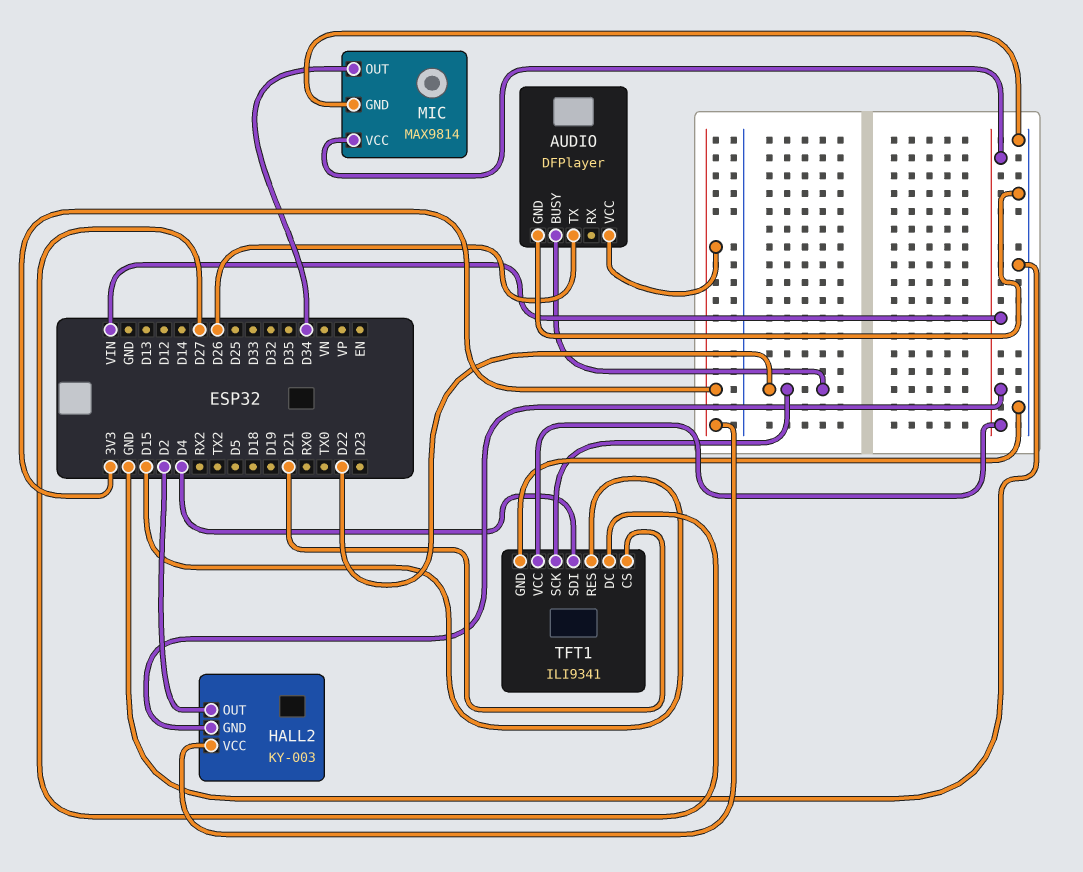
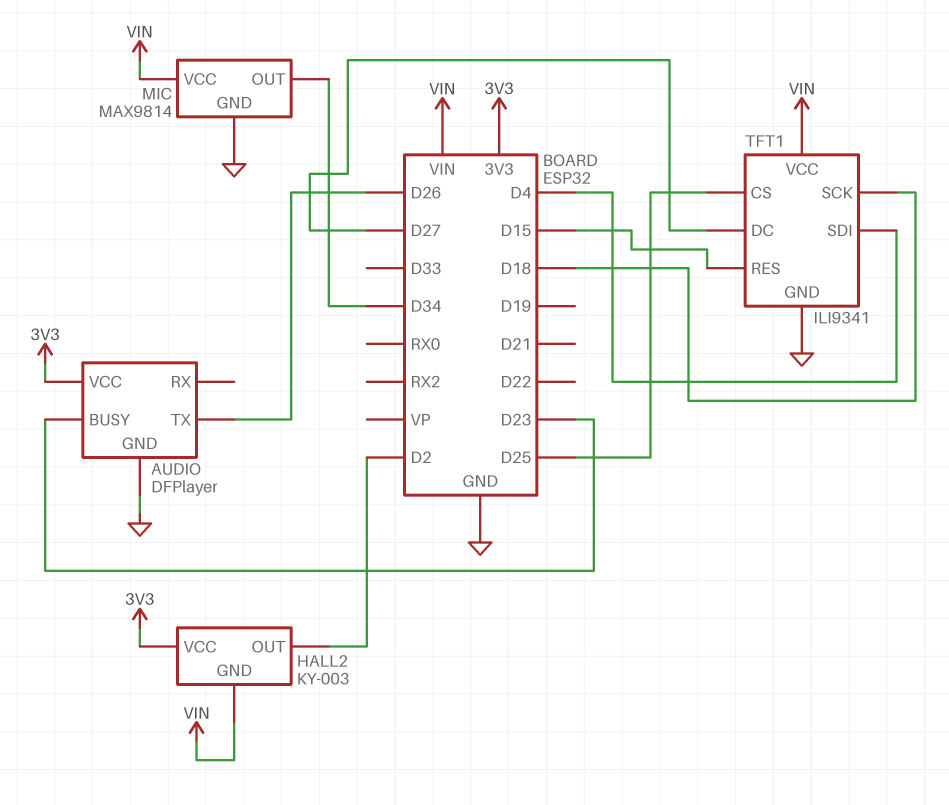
AUDIO pin BUSY: D22 -> D23
TFT1 pin CS: D21 -> D25
TFT1 pin SCK: D22 -> D18

